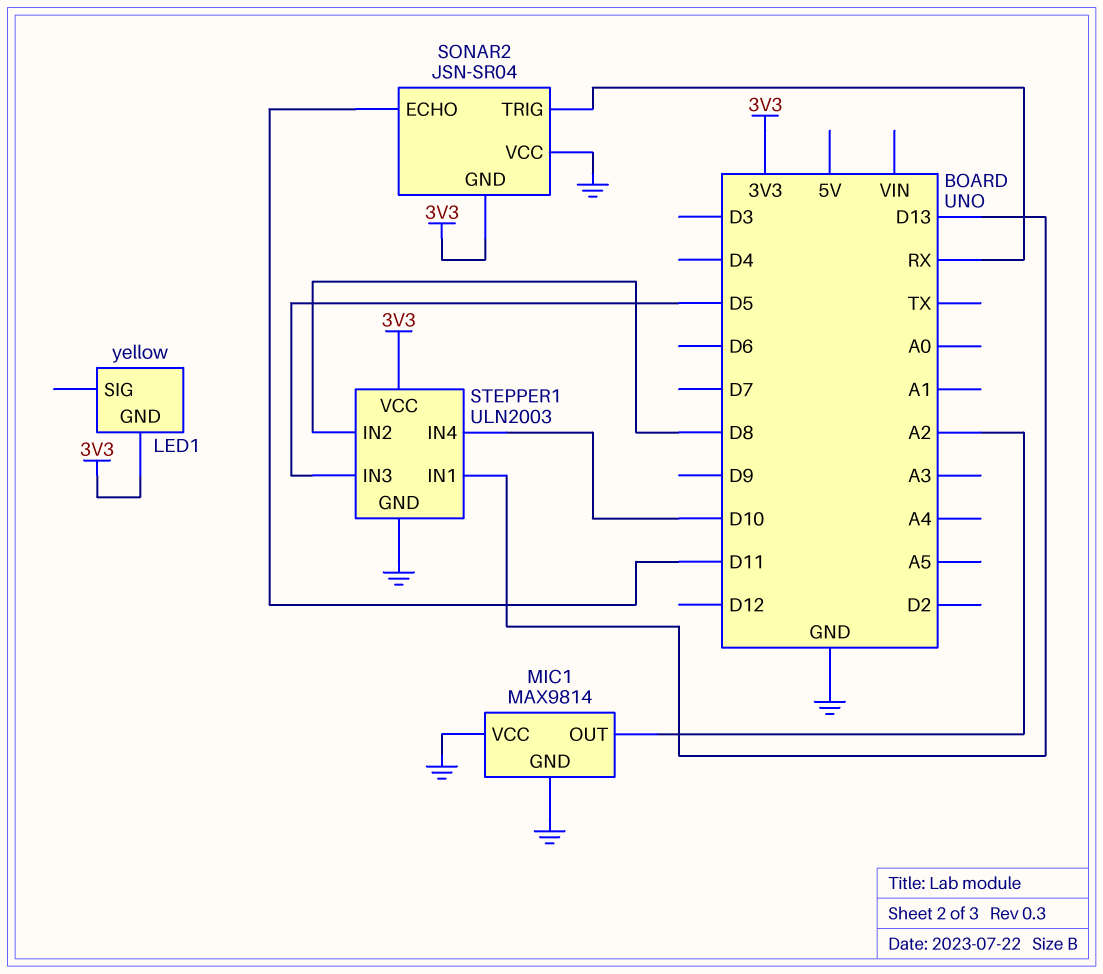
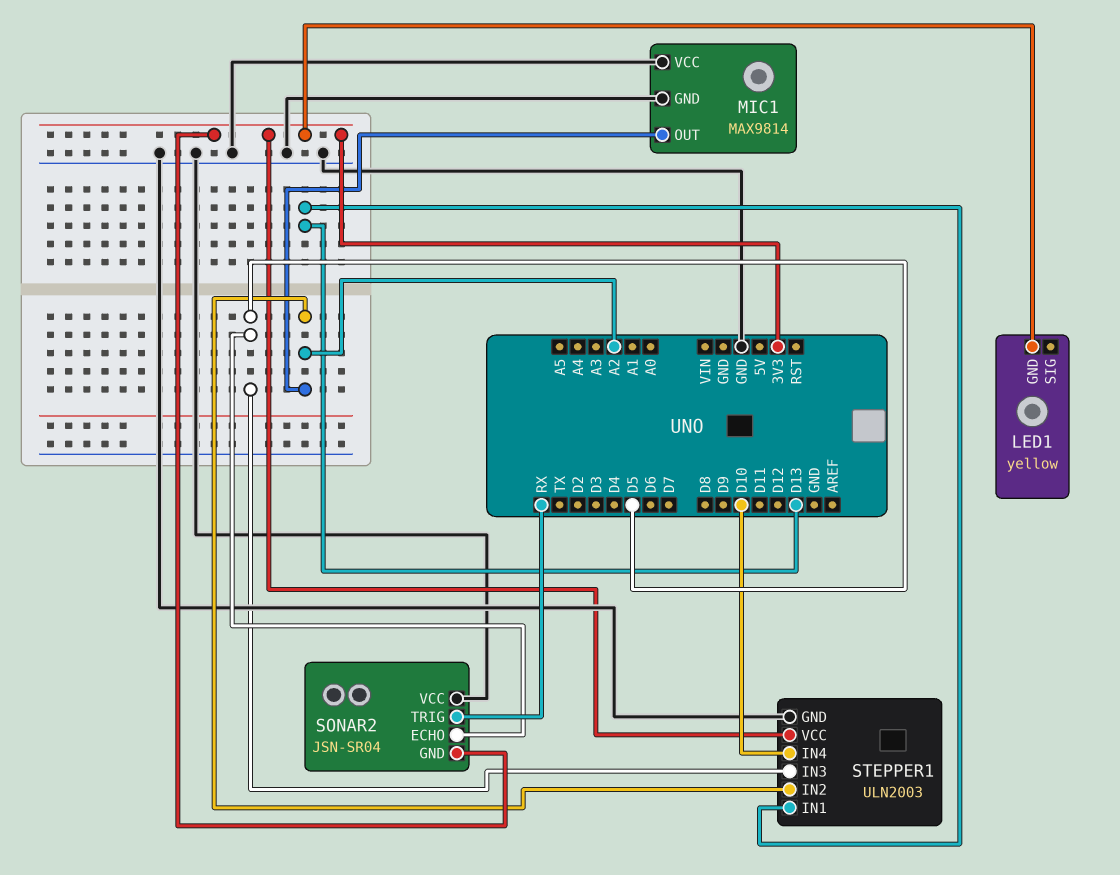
SONAR2 pin ECHO: D11 -> D5
STEPPER1 pin IN2: D8 -> A2

